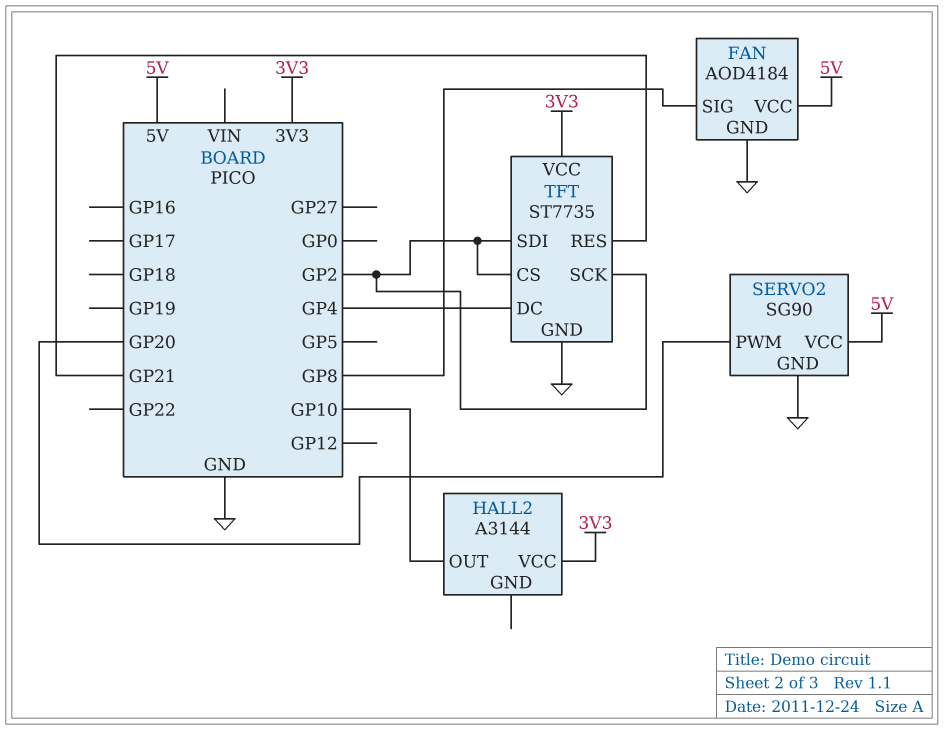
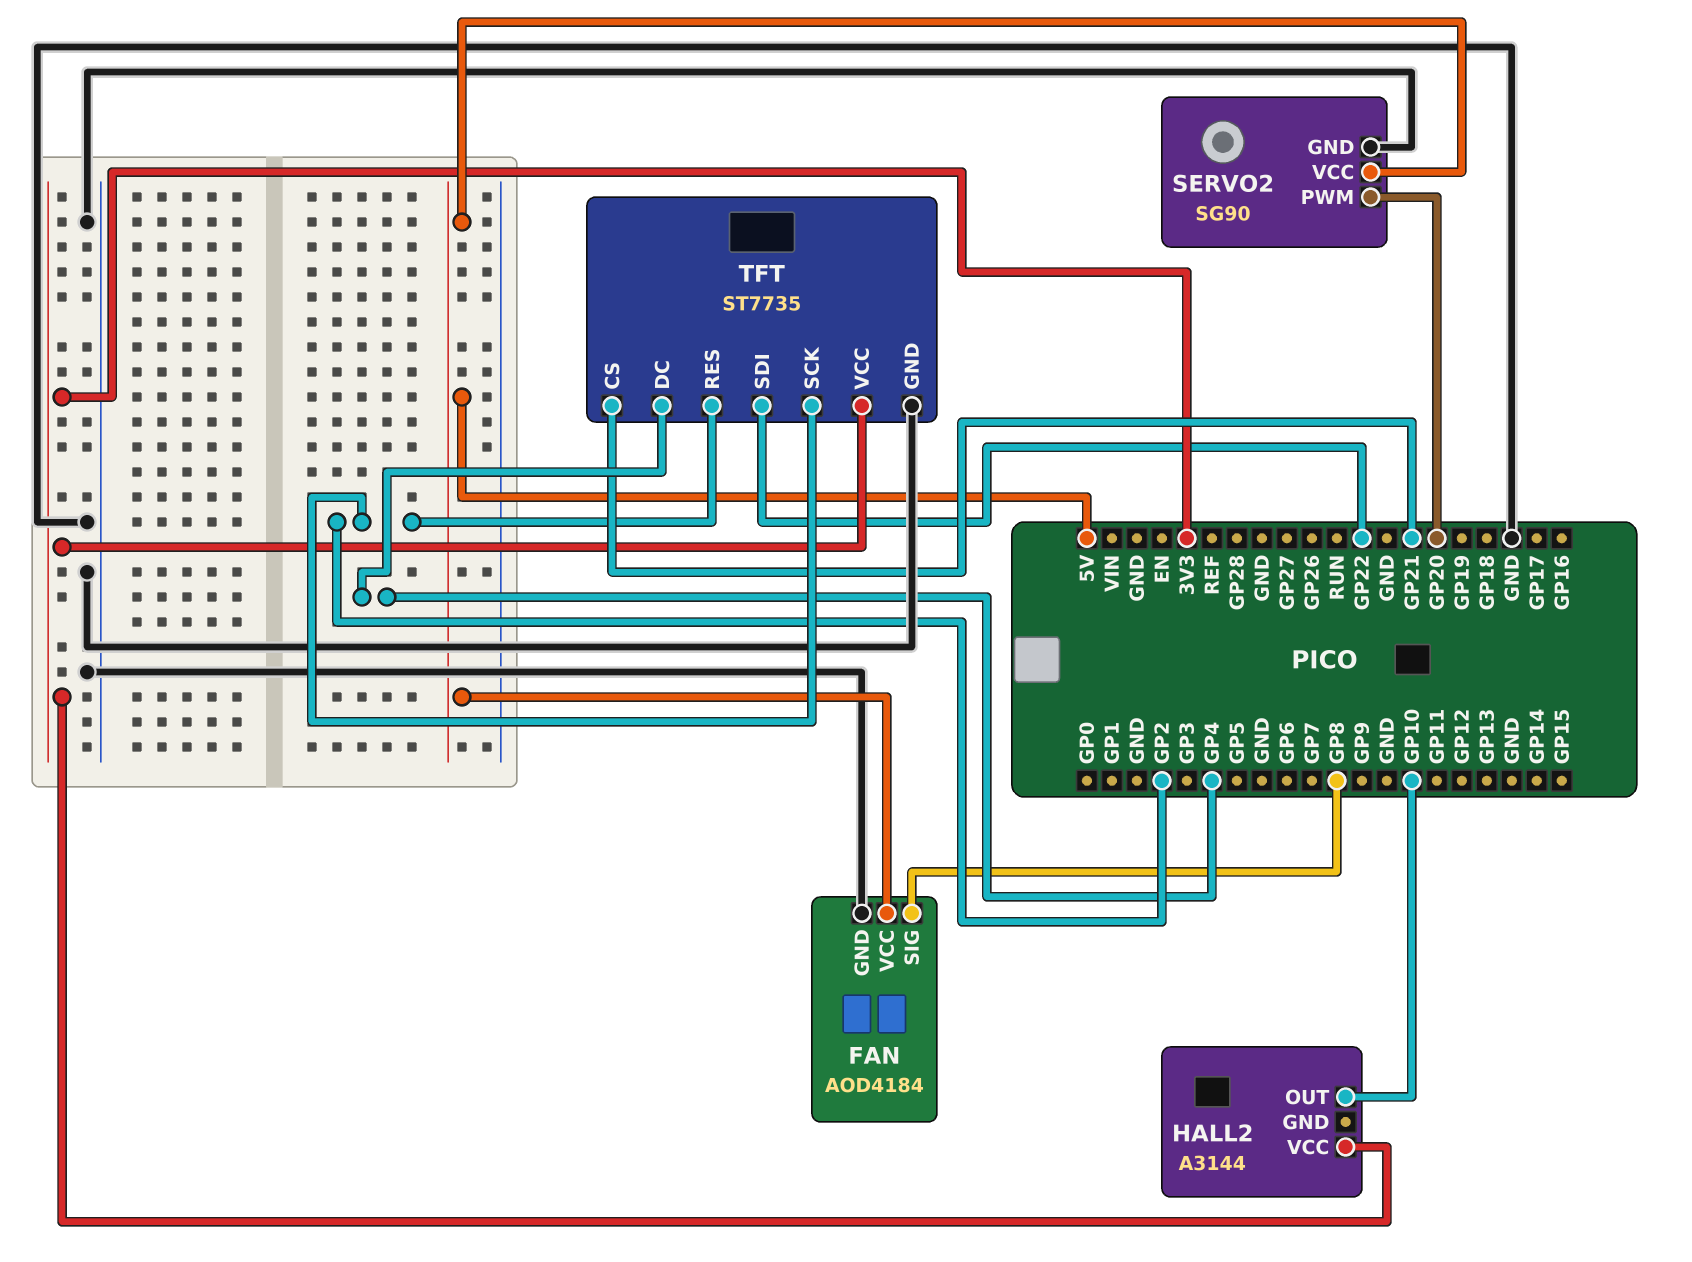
TFT pin CS: GP2 -> GP21
TFT pin RES: GP21 -> GP2
TFT pin SDI: GP2 -> GP22

